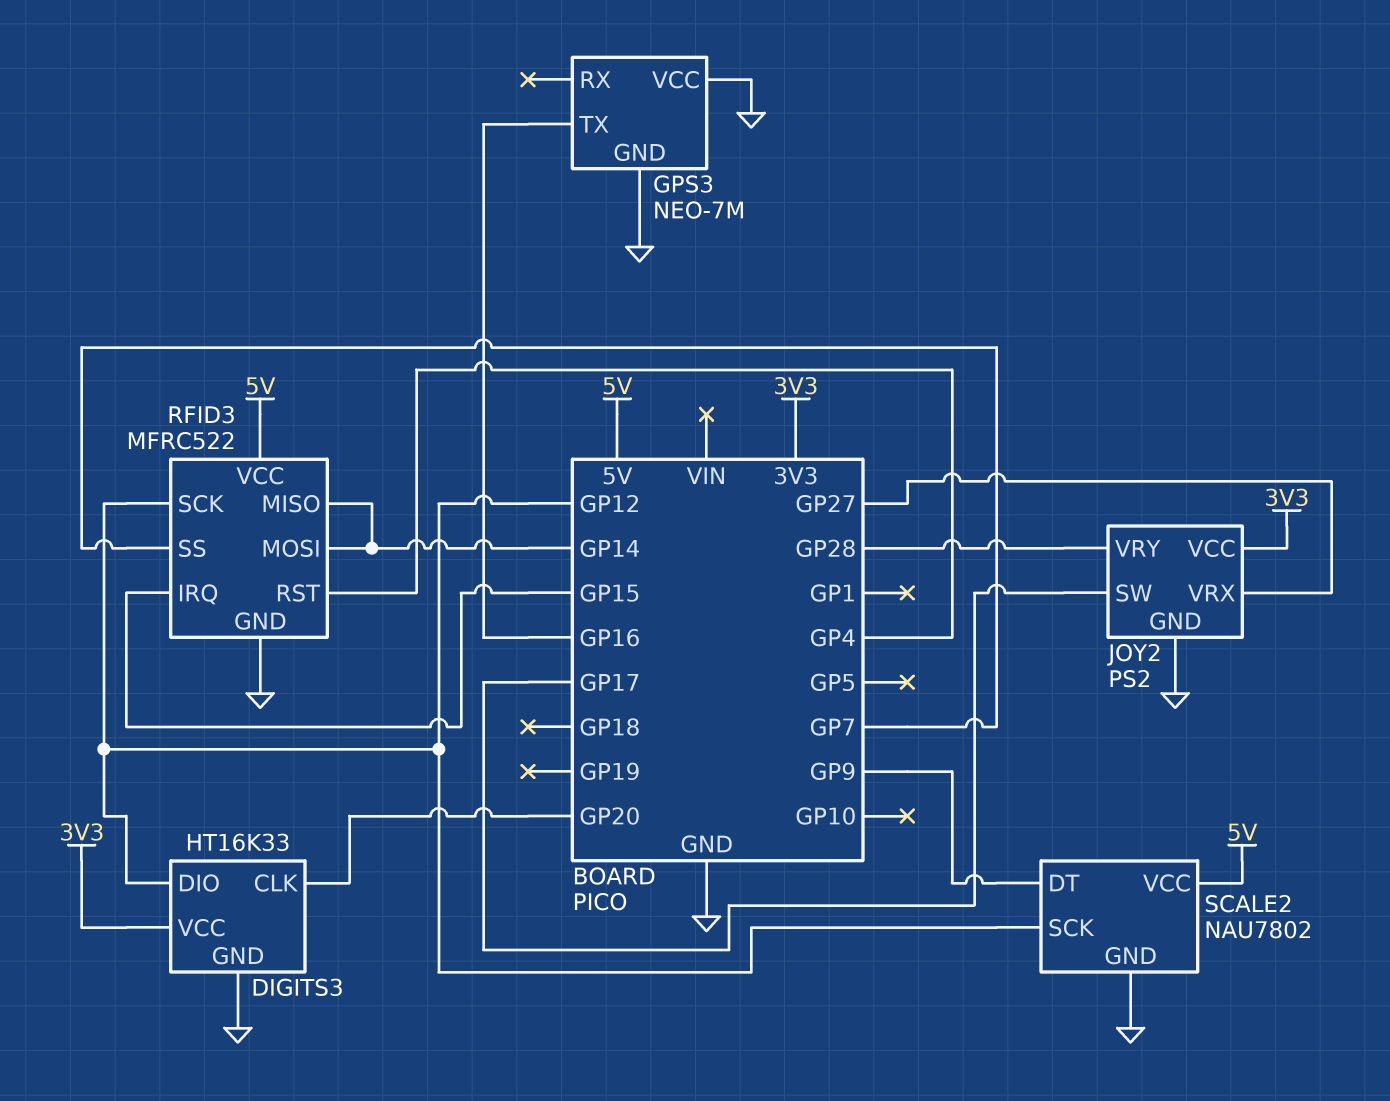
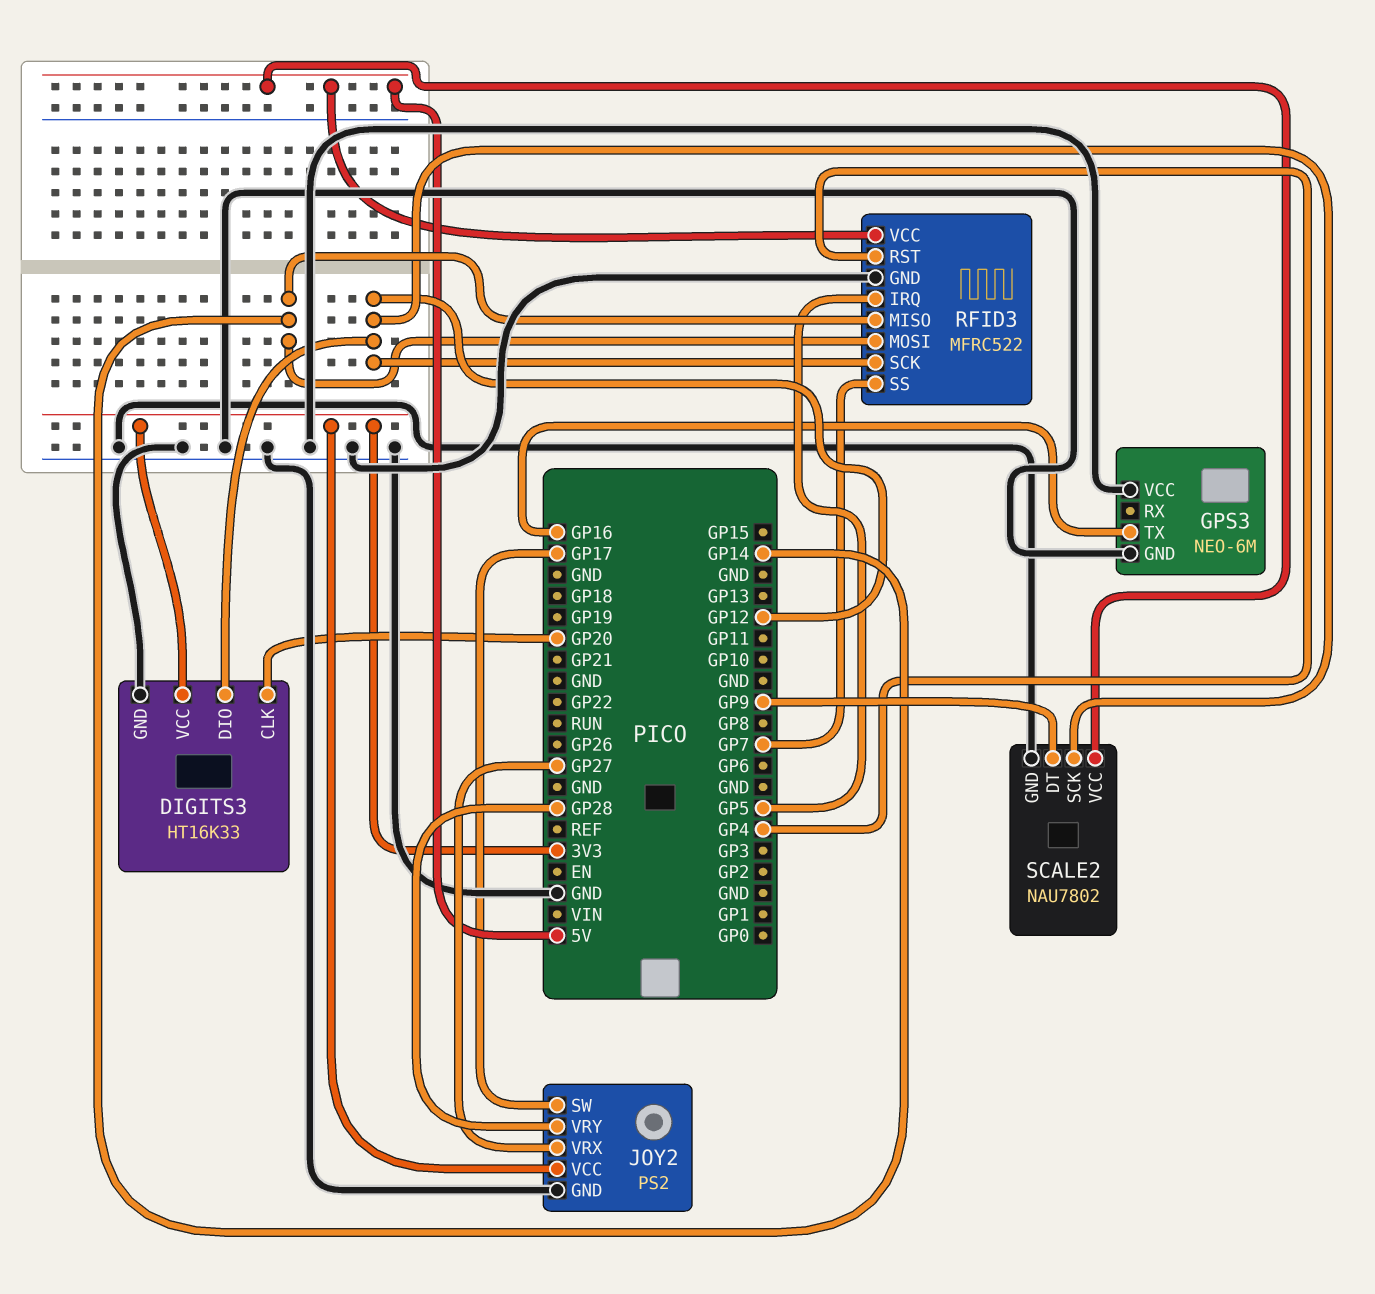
GPS3: NEO-7M -> NEO-6M
RFID3 pin IRQ: GP15 -> GP5

